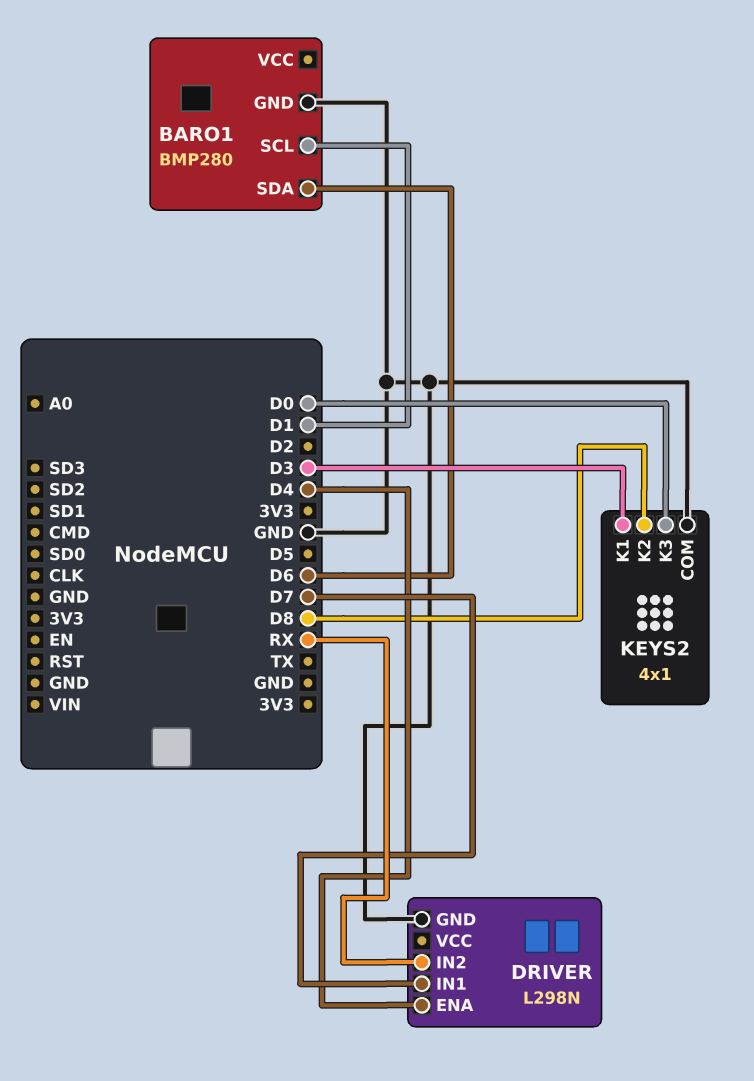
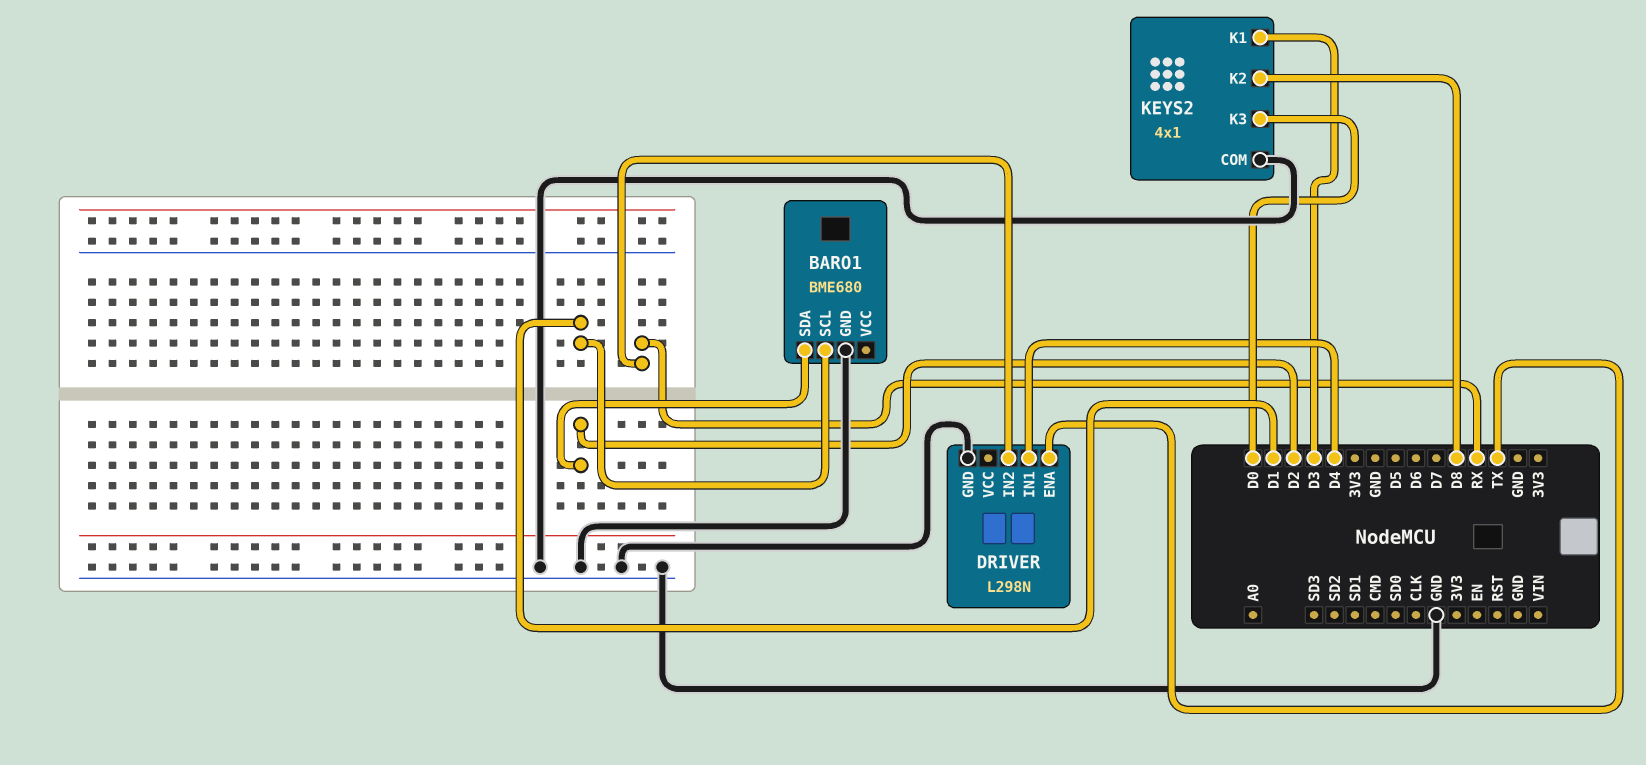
BARO1: BMP280 -> BME680
BARO1 pin SDA: D6 -> D2
DRIVER pin ENA: D4 -> TX
DRIVER pin IN1: D7 -> D4

